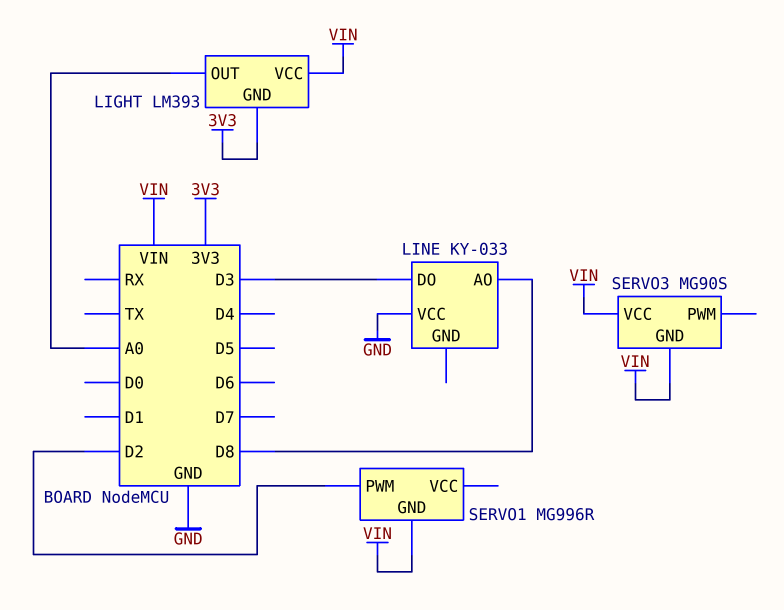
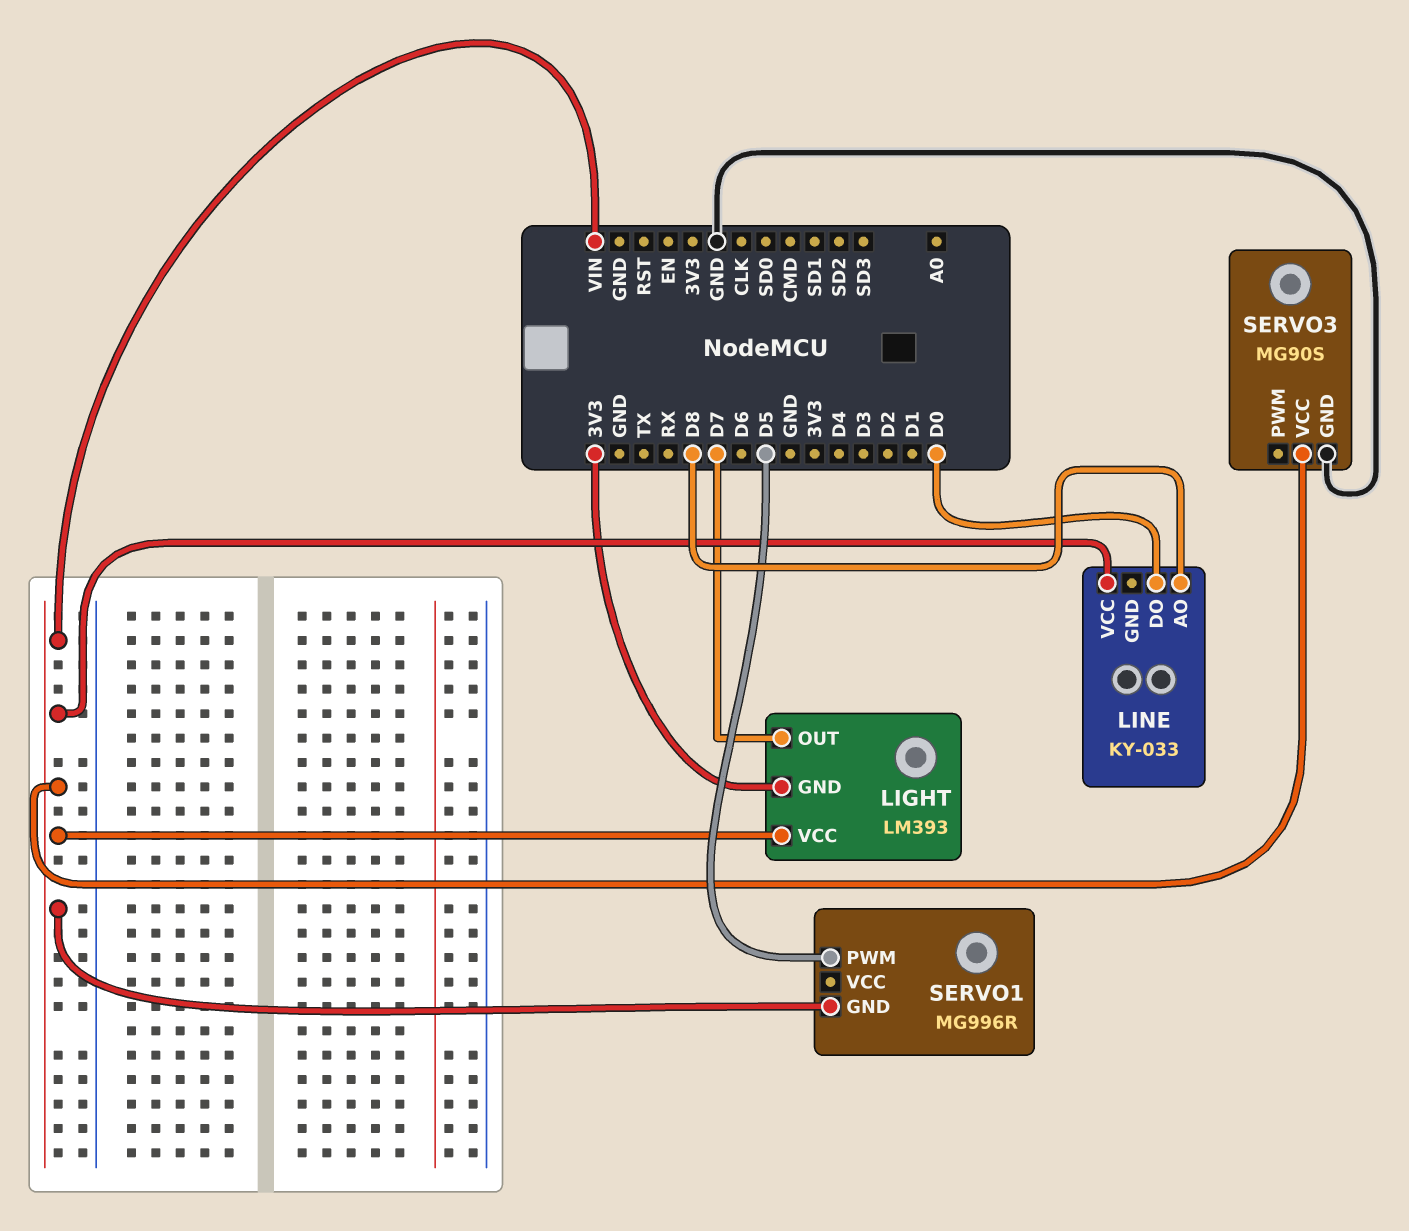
LIGHT pin OUT: A0 -> D7
LINE pin DO: D3 -> D0
LINE pin VCC: GND -> VIN
SERVO1 pin PWM: D2 -> D5
SERVO3 pin GND: VIN -> GND

